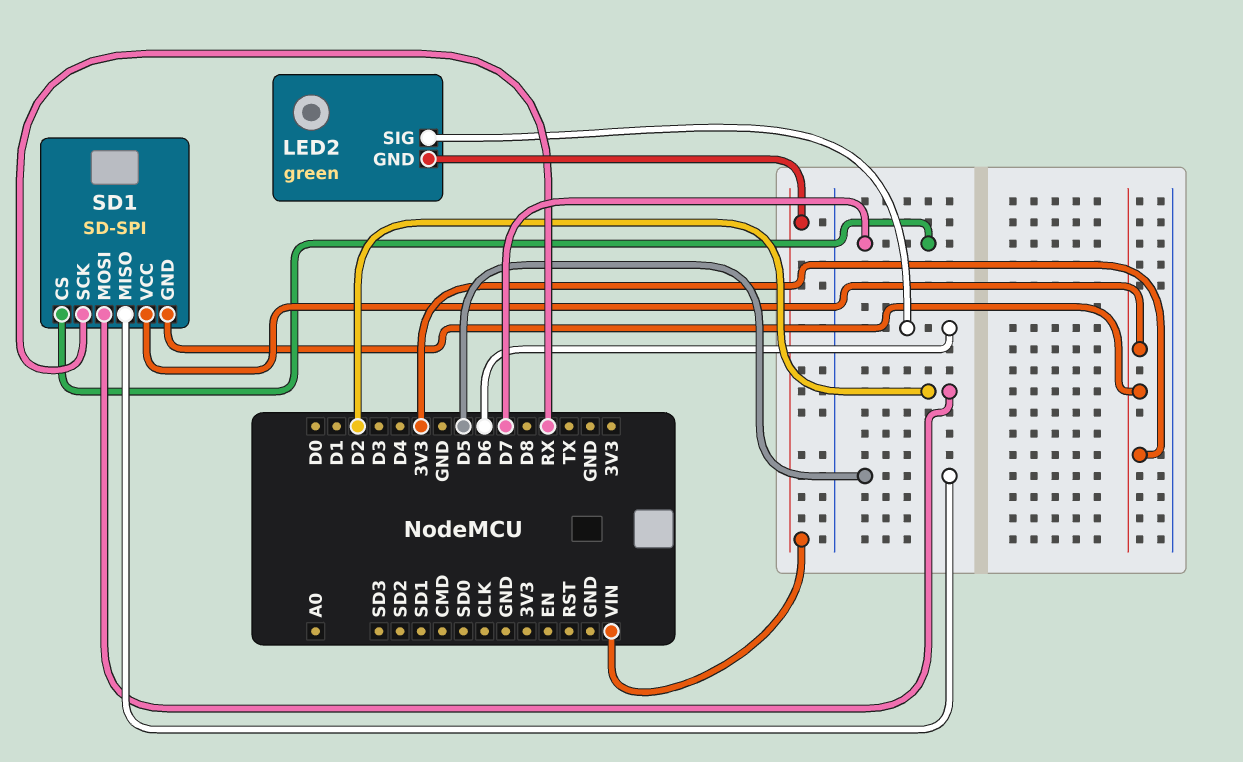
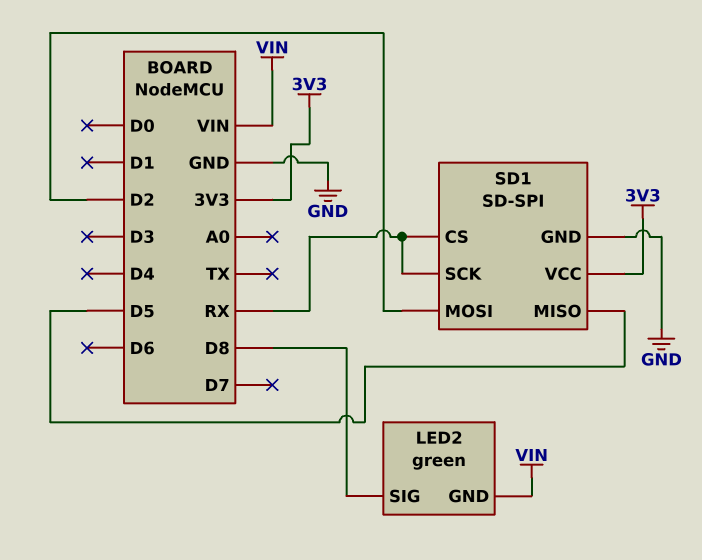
LED2 pin SIG: D6 -> D8
SD1 pin CS: D7 -> RX
SD1 pin GND: 3V3 -> GND

